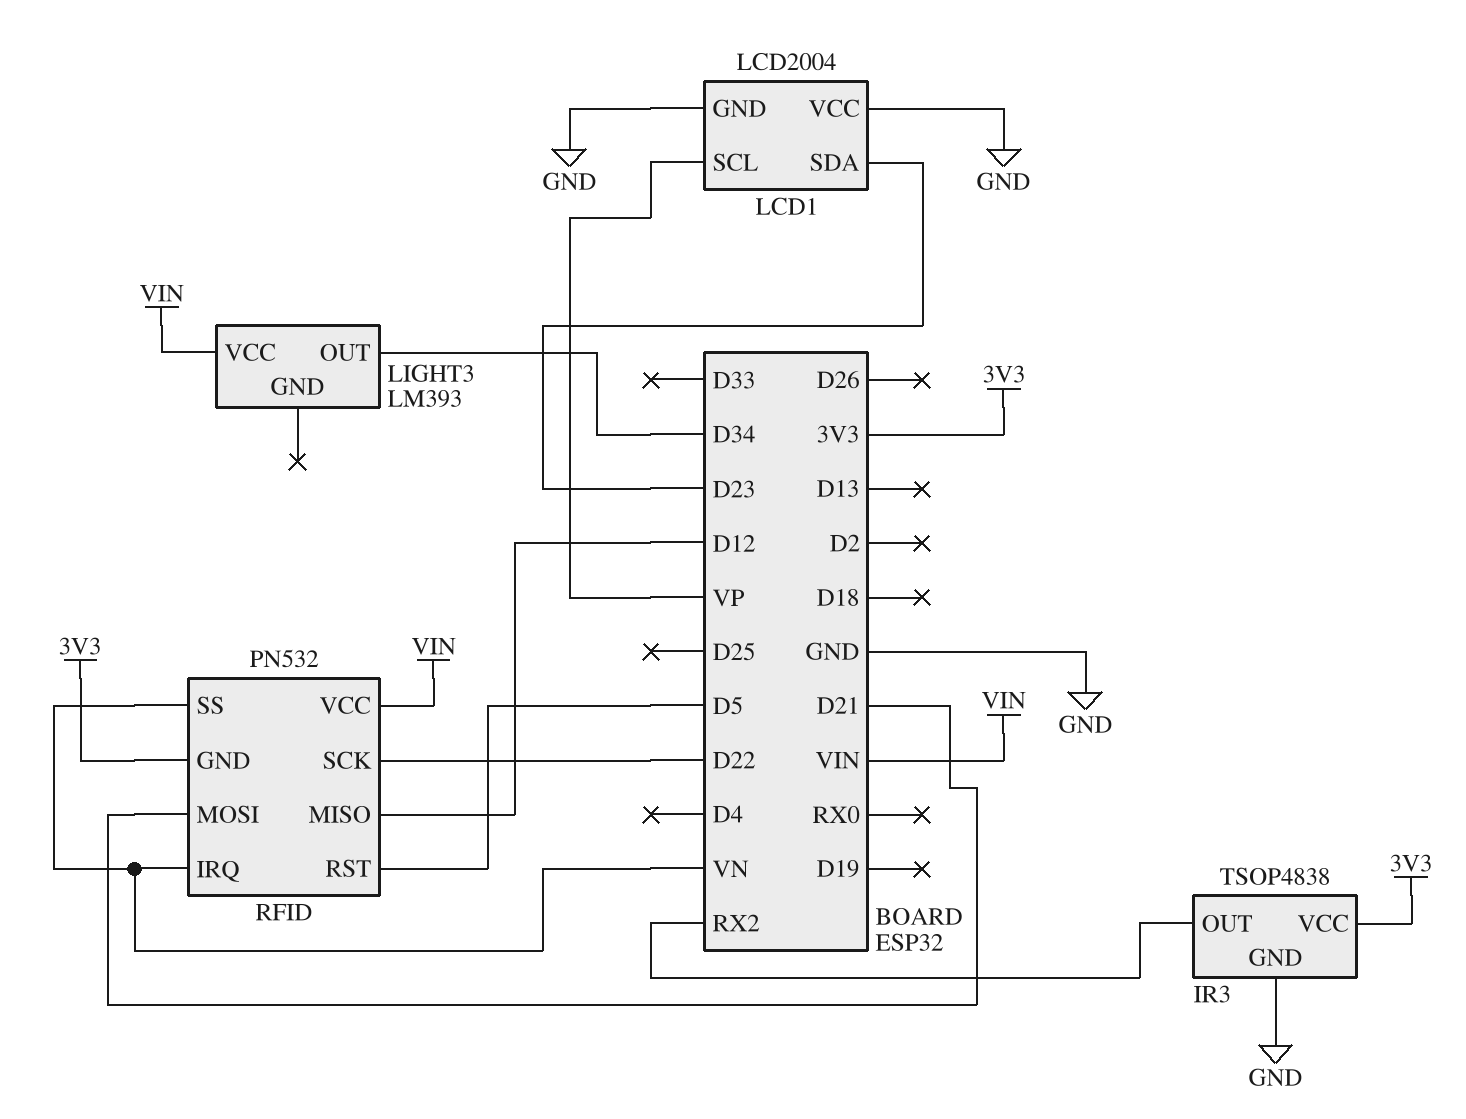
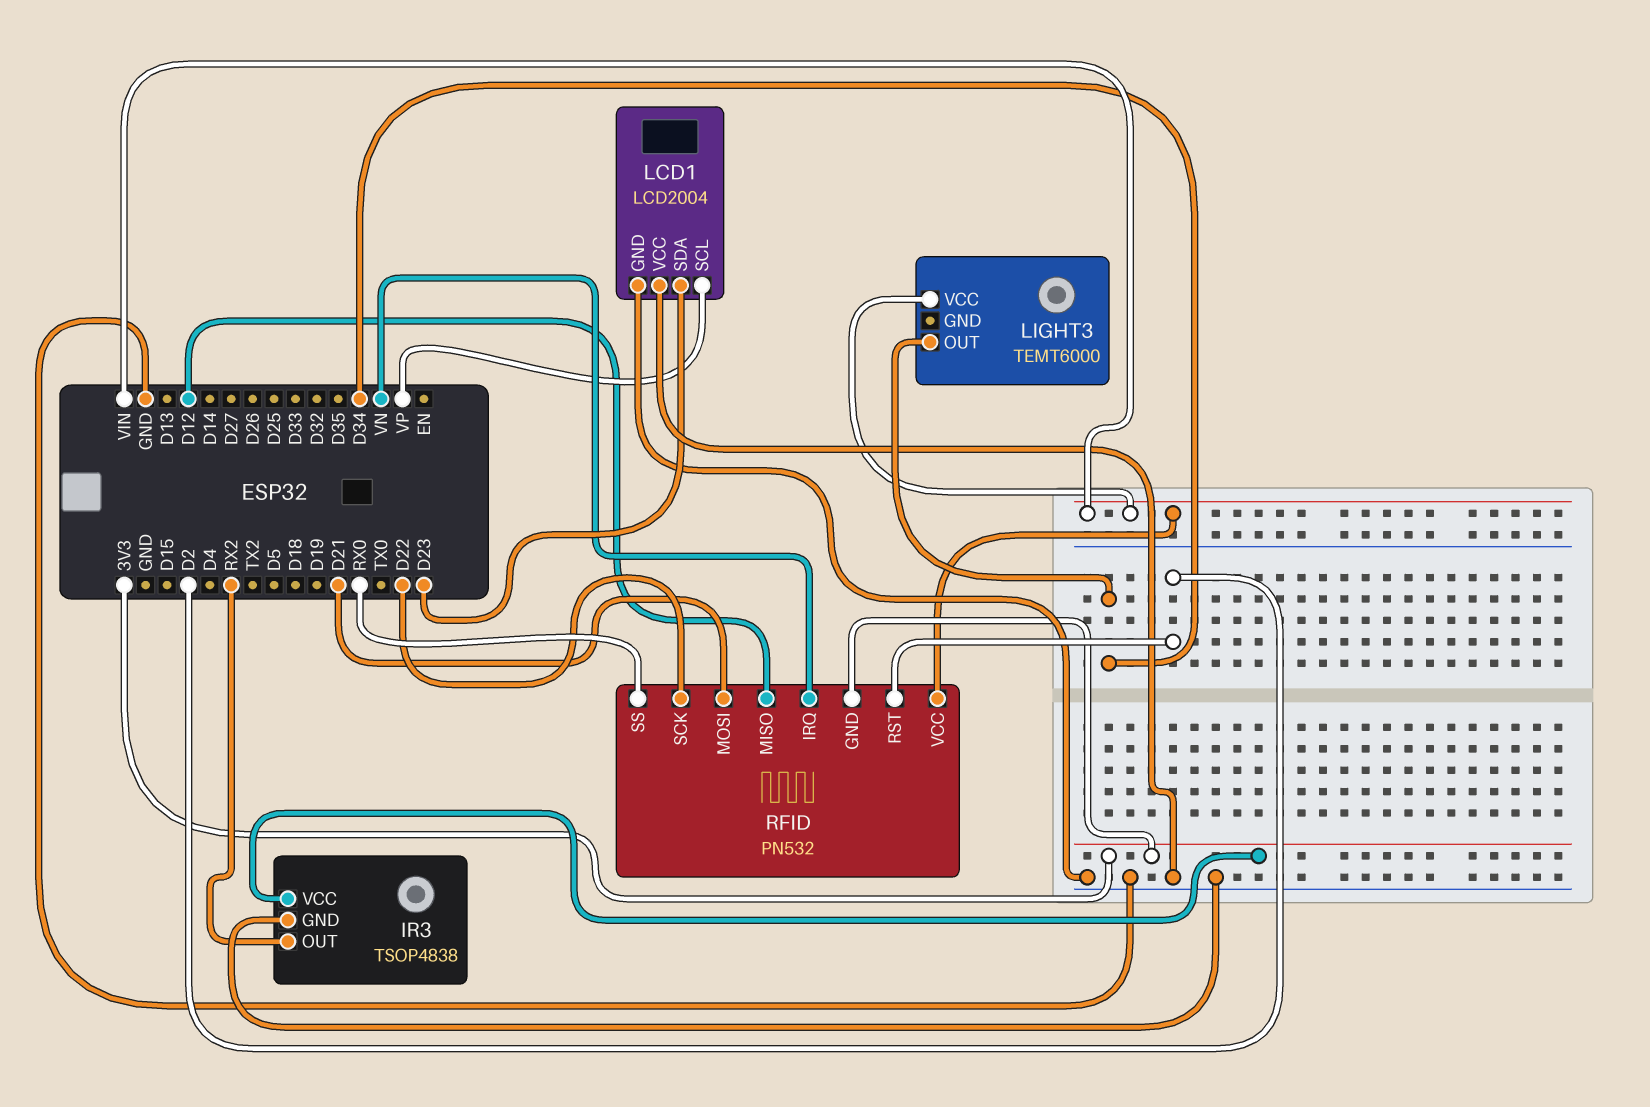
LIGHT3: LM393 -> TEMT6000
RFID pin RST: D5 -> D2
RFID pin SS: VN -> RX0

